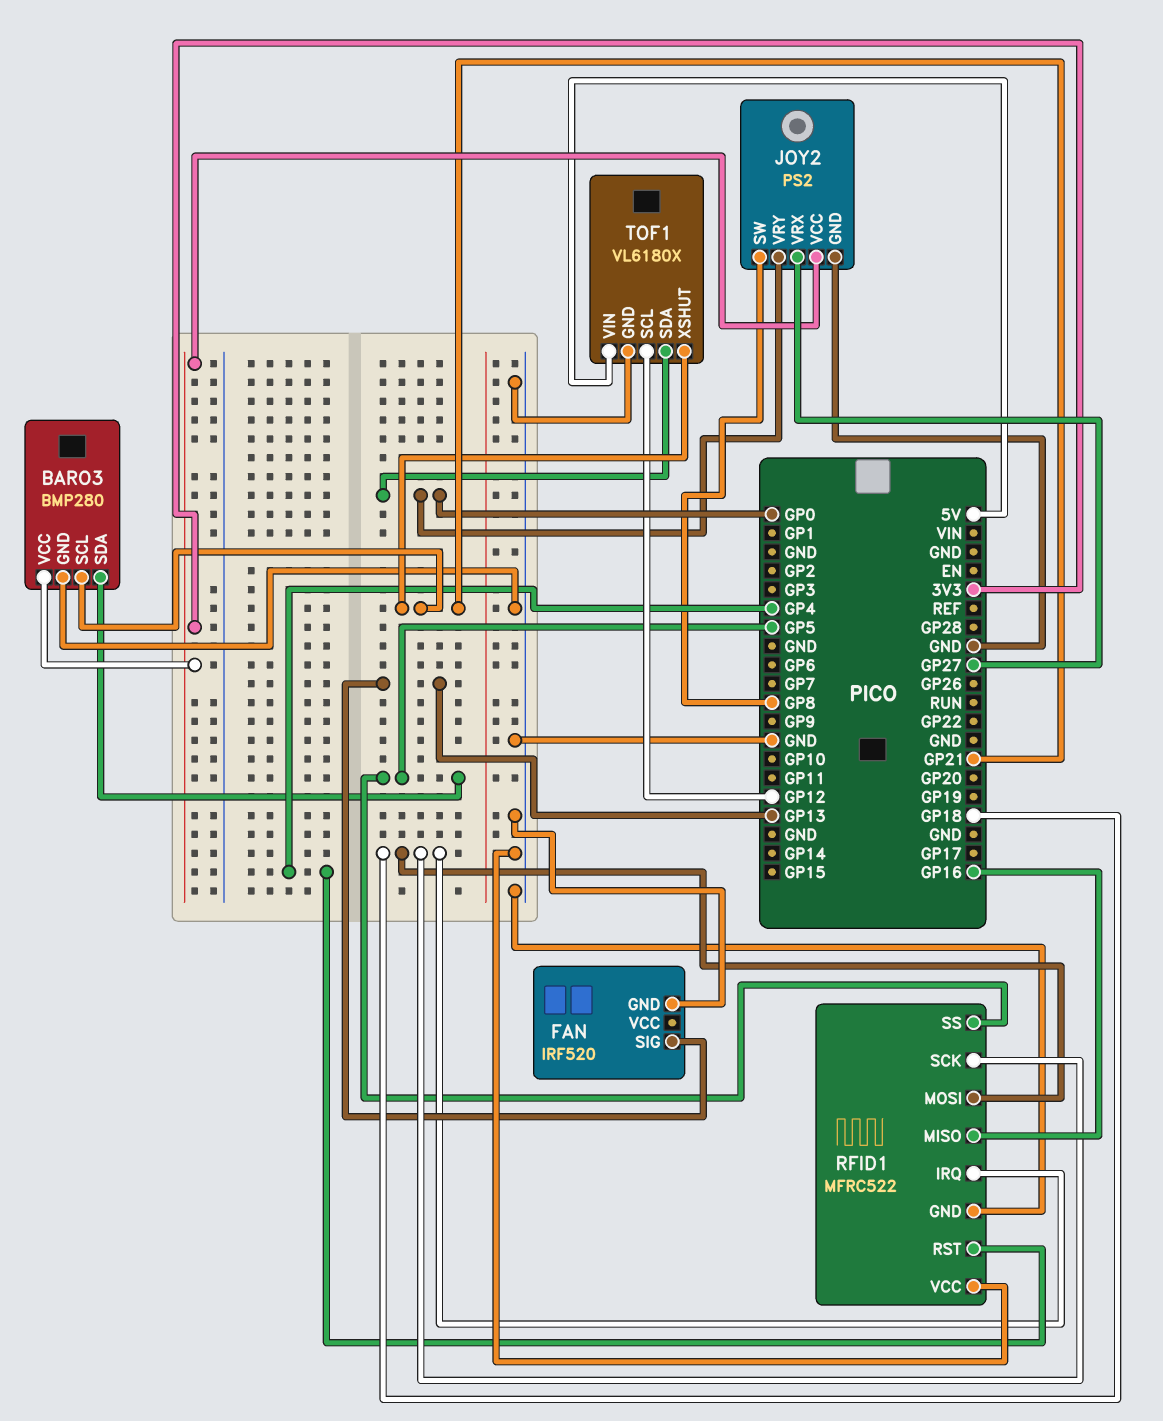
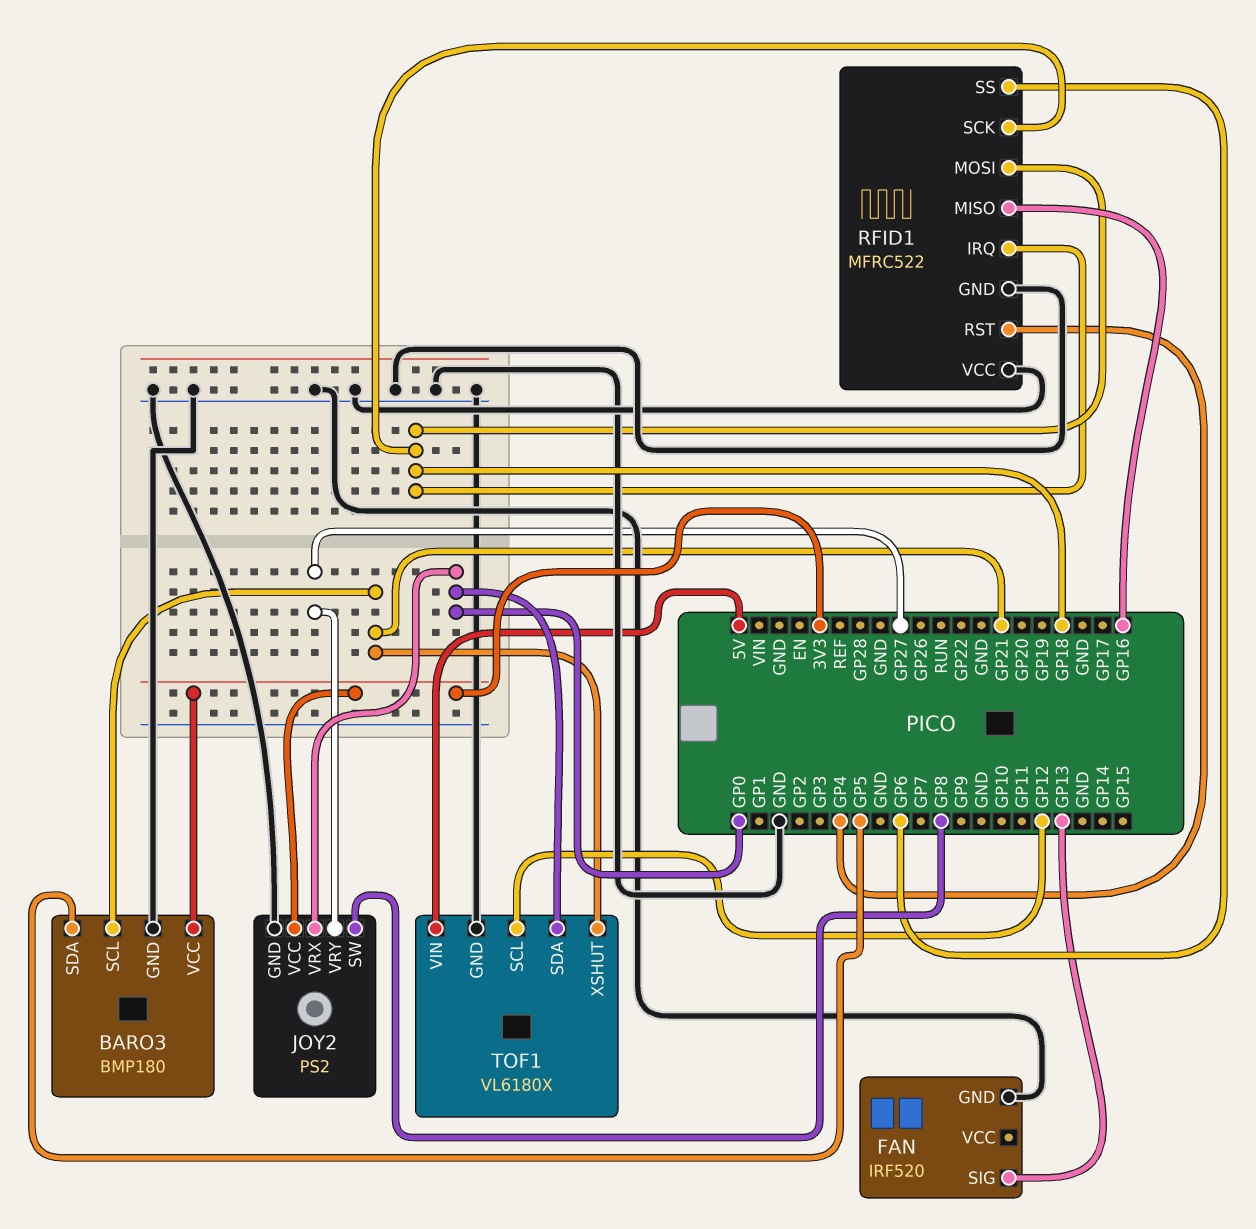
BARO3: BMP280 -> BMP180
JOY2 pin VRX: GP27 -> GP0
JOY2 pin VRY: GP0 -> GP27
RFID1 pin SS: GP5 -> GP6

